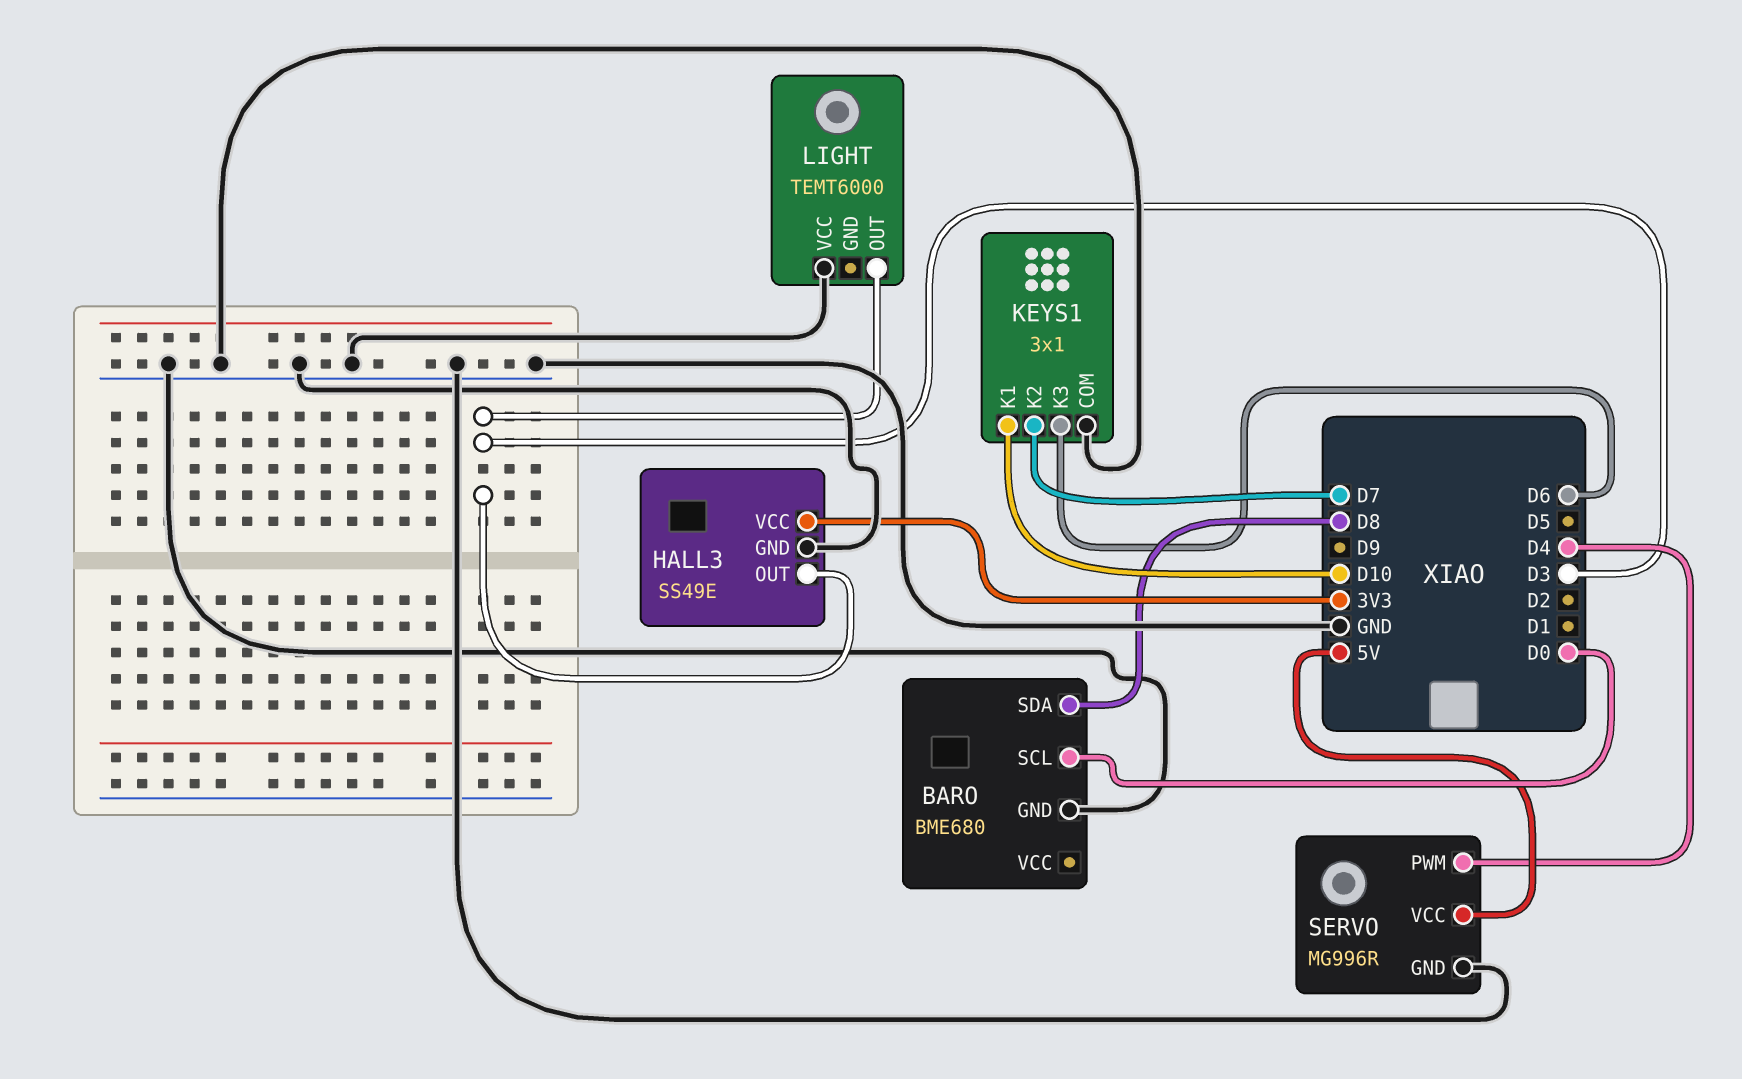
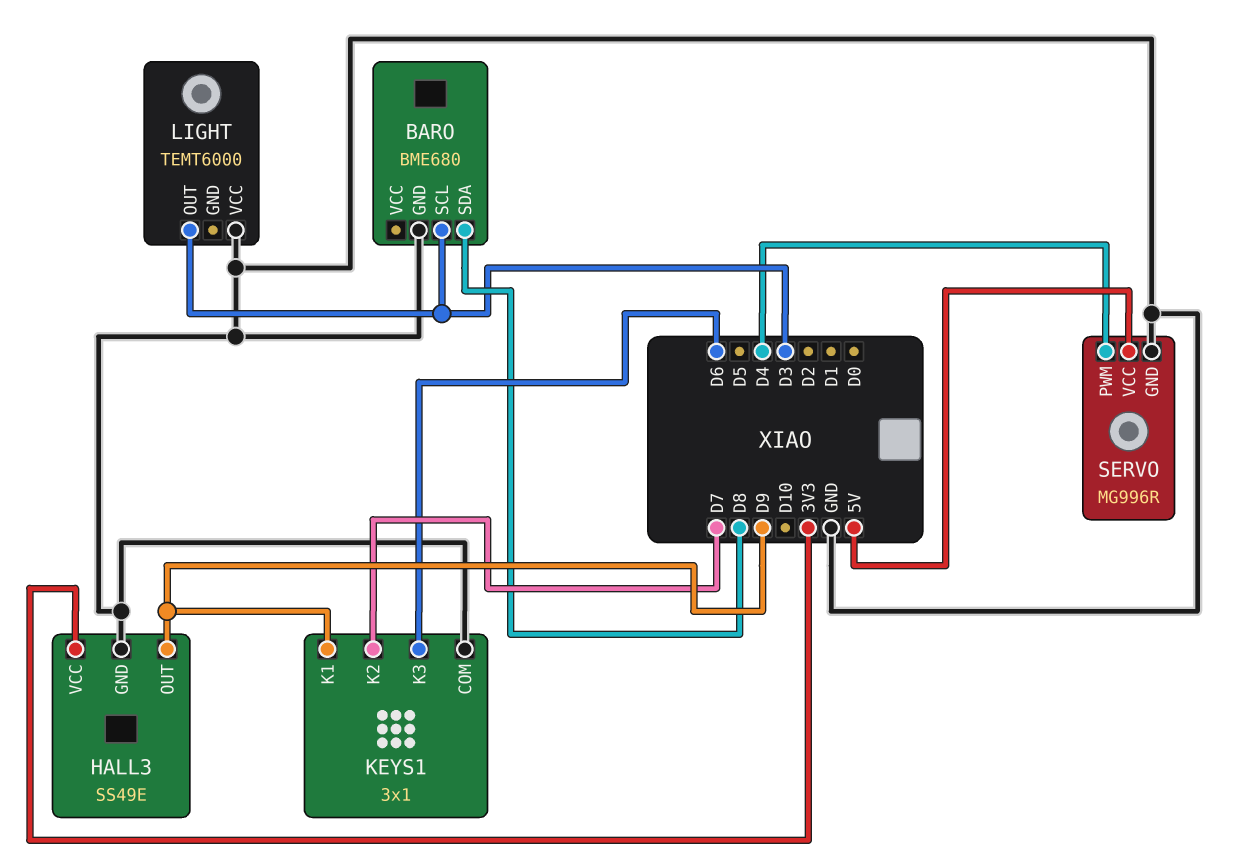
BARO pin SCL: D0 -> D3
HALL3 pin OUT: D3 -> D9
KEYS1 pin K1: D10 -> D9

